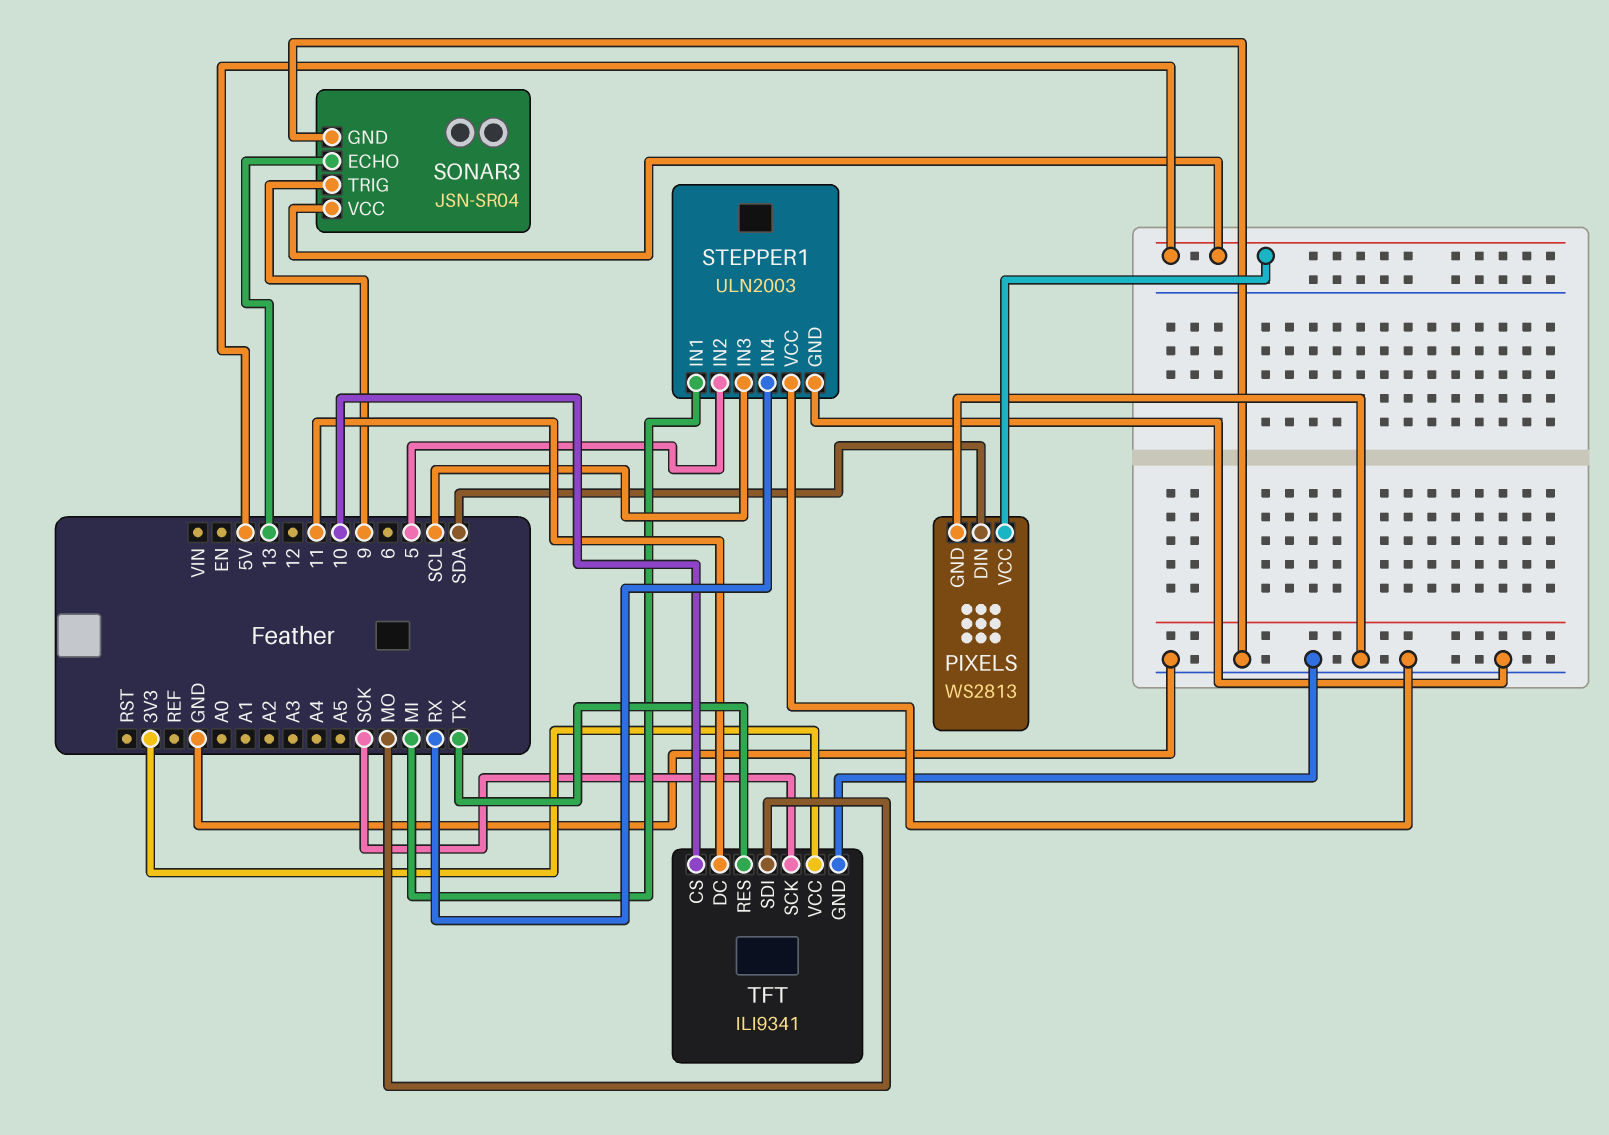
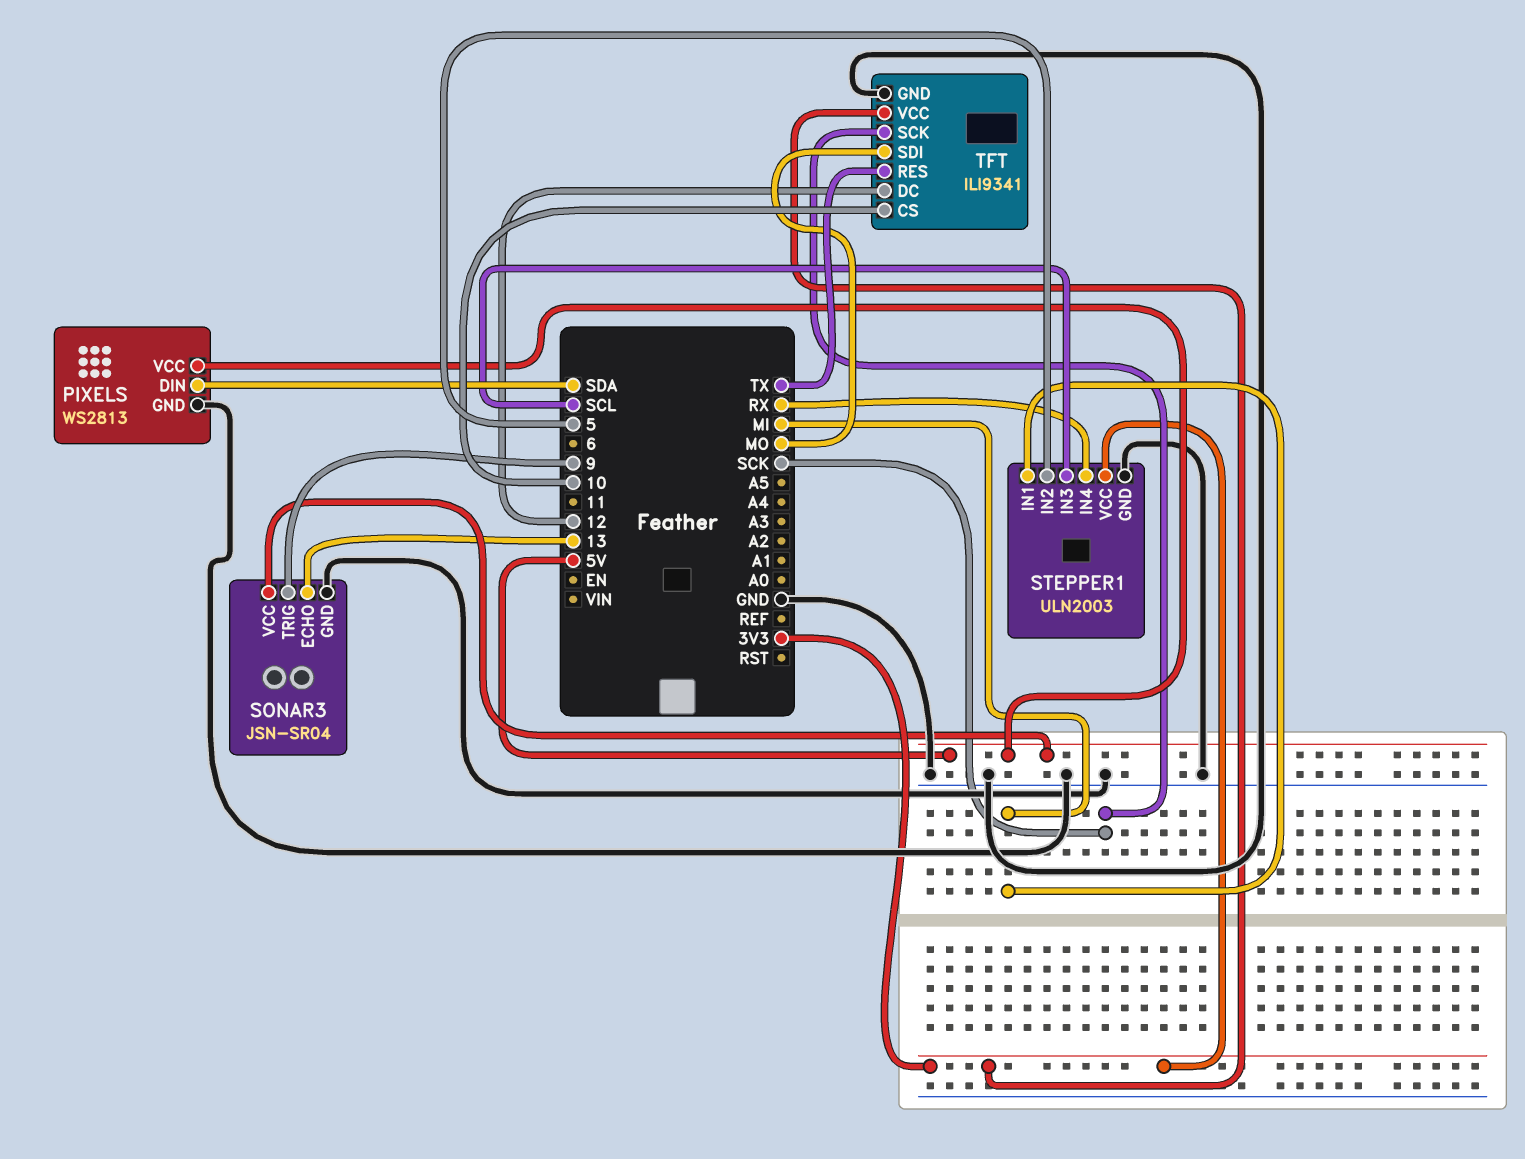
STEPPER1 pin VCC: GND -> 3V3
TFT pin DC: 11 -> 12

